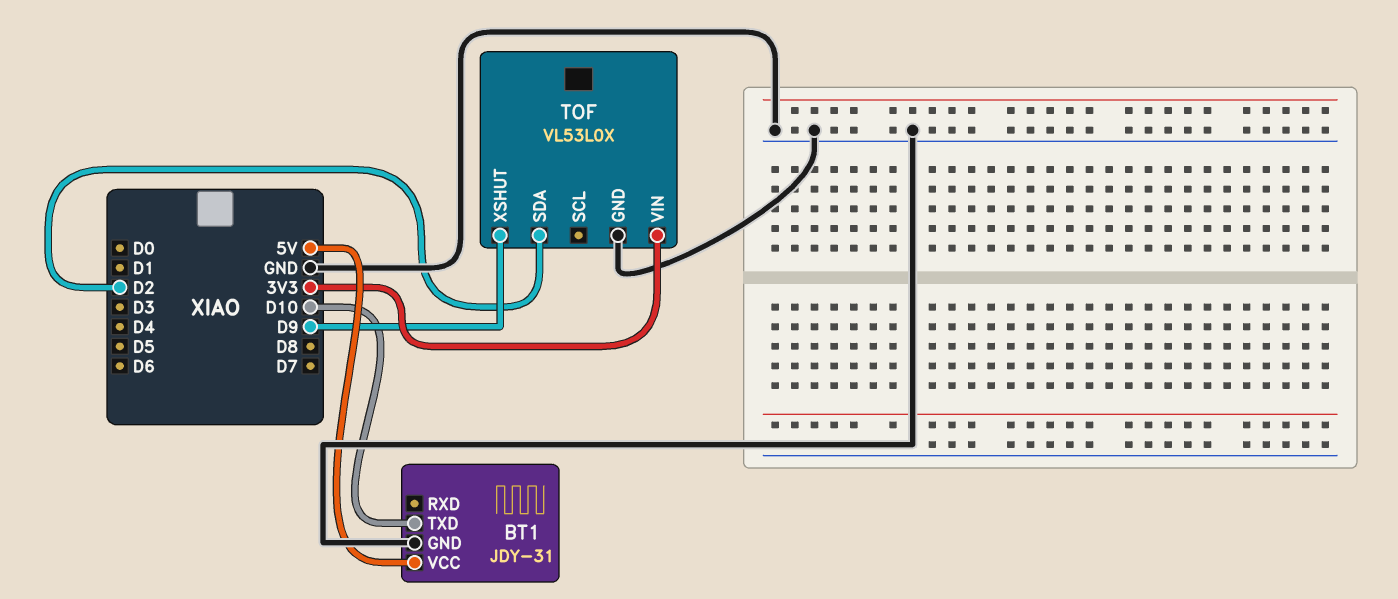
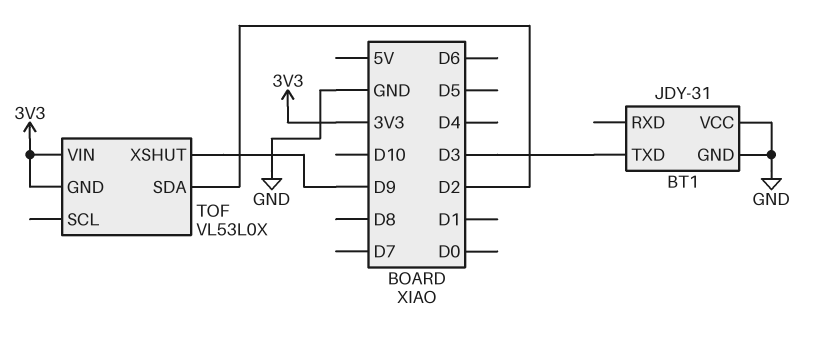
BT1 pin TXD: D10 -> D3
BT1 pin VCC: 5V -> GND
TOF pin GND: GND -> 3V3

